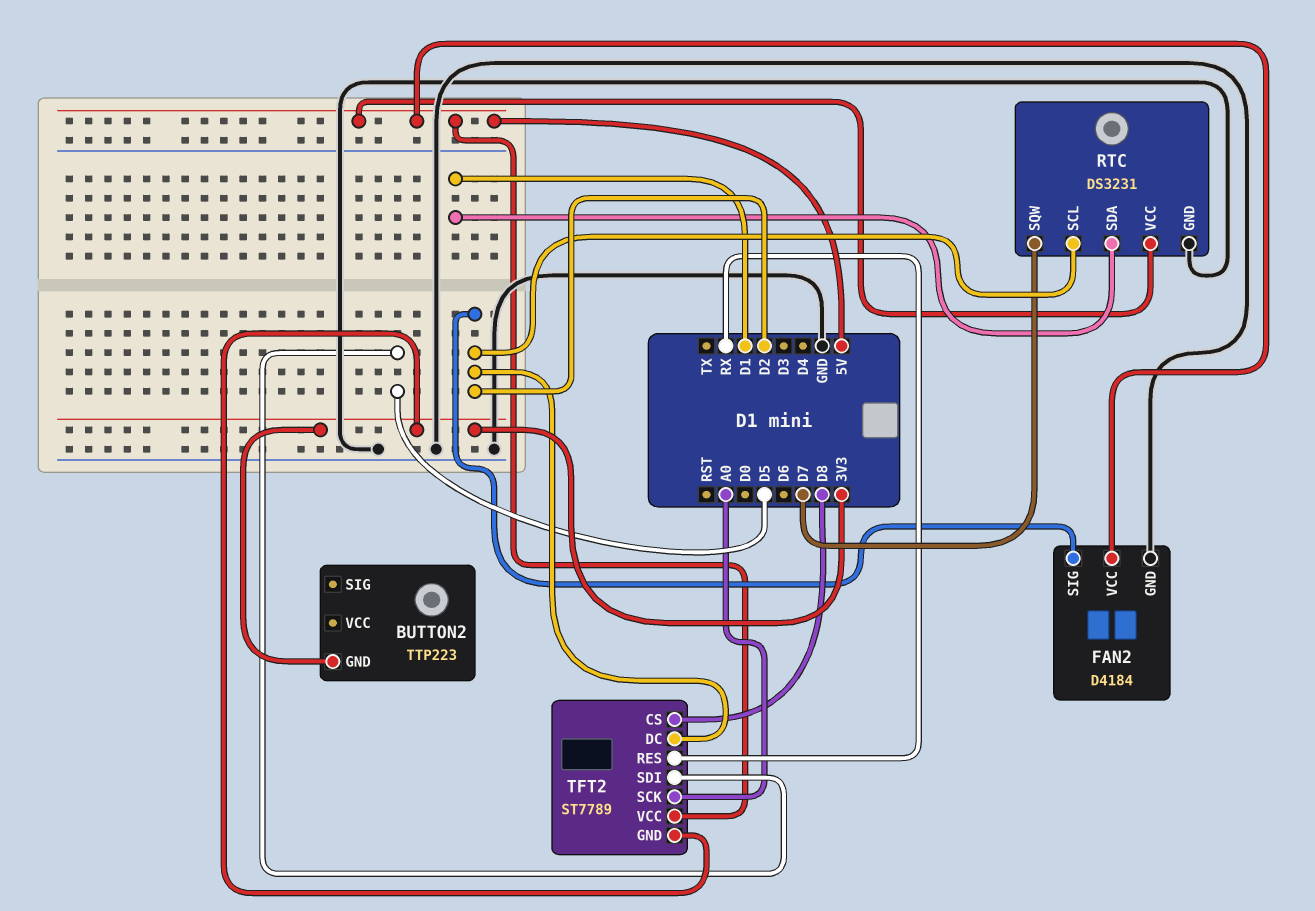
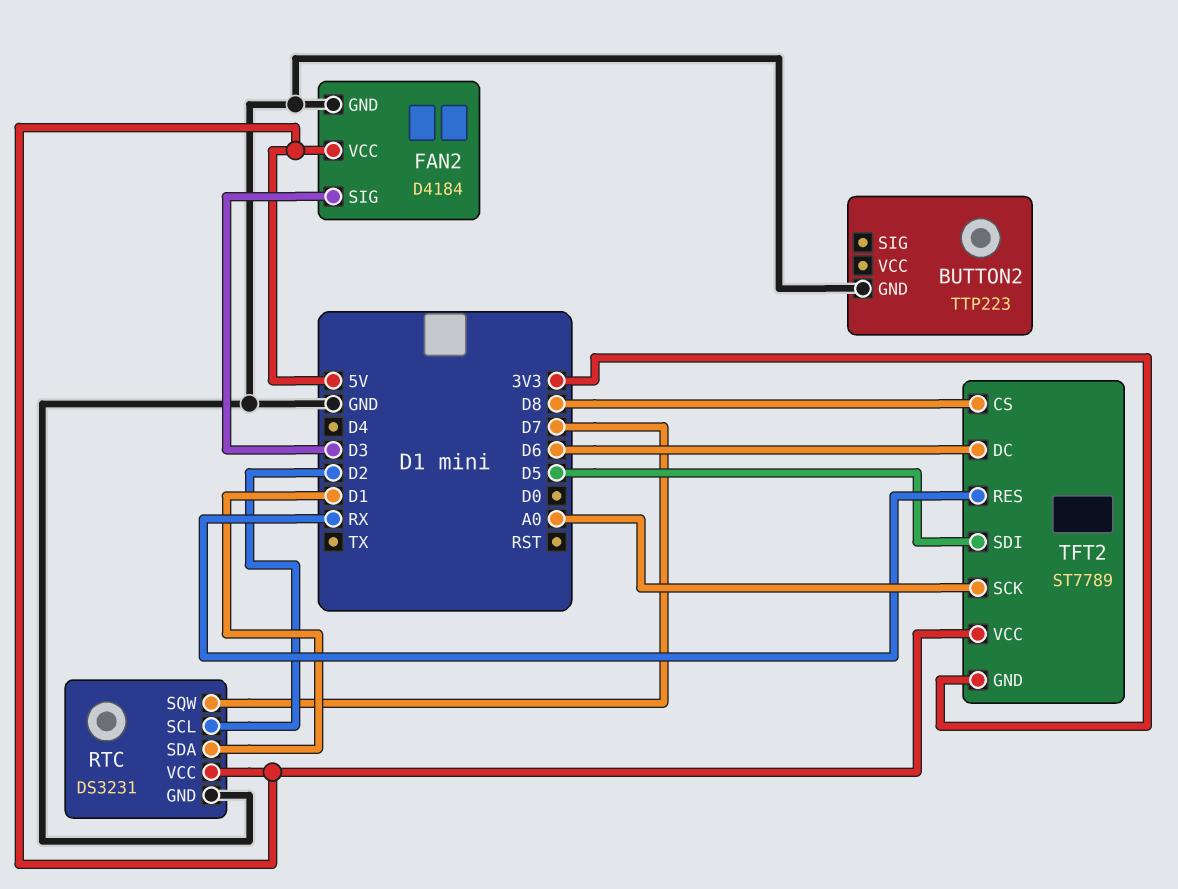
BUTTON2 pin GND: 3V3 -> GND
FAN2 pin SIG: D2 -> D3
TFT2 pin DC: D2 -> D6

